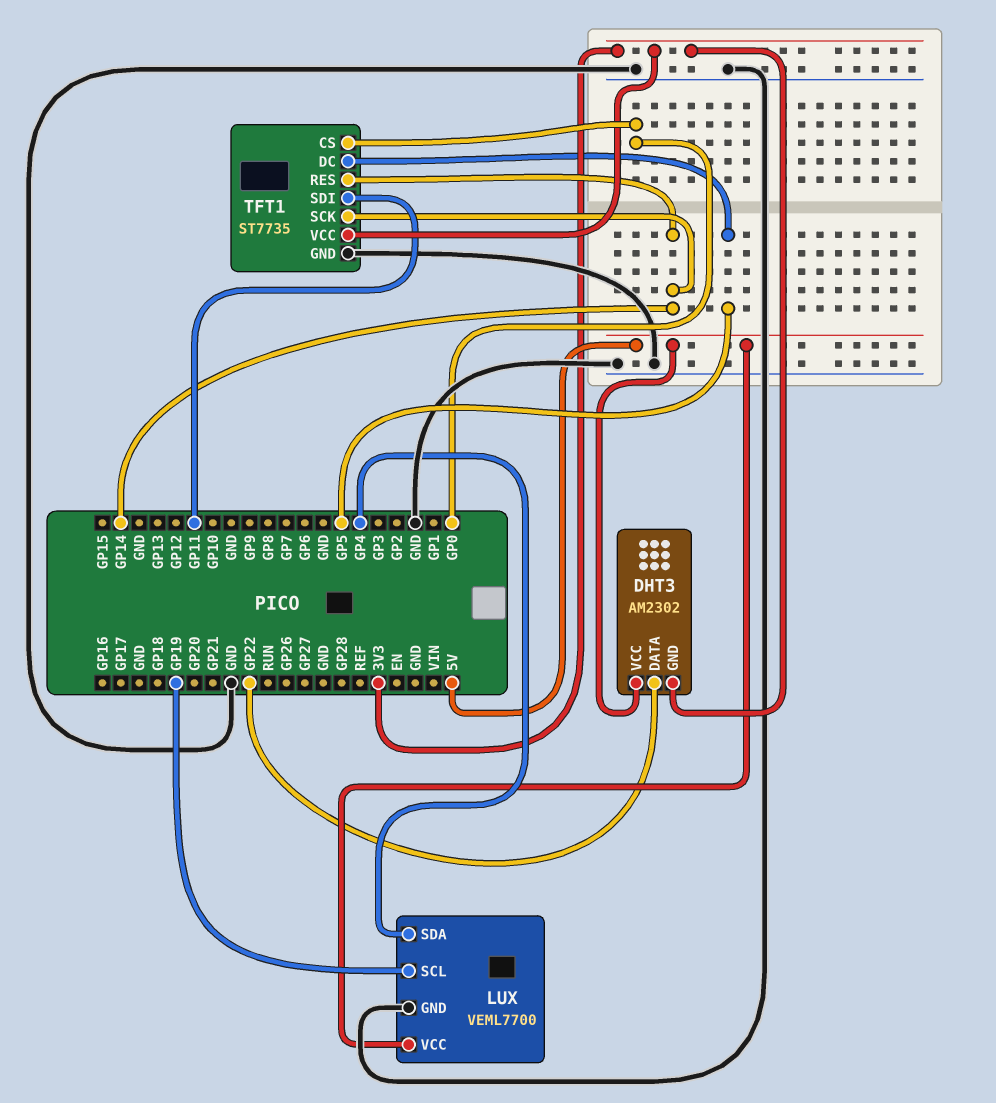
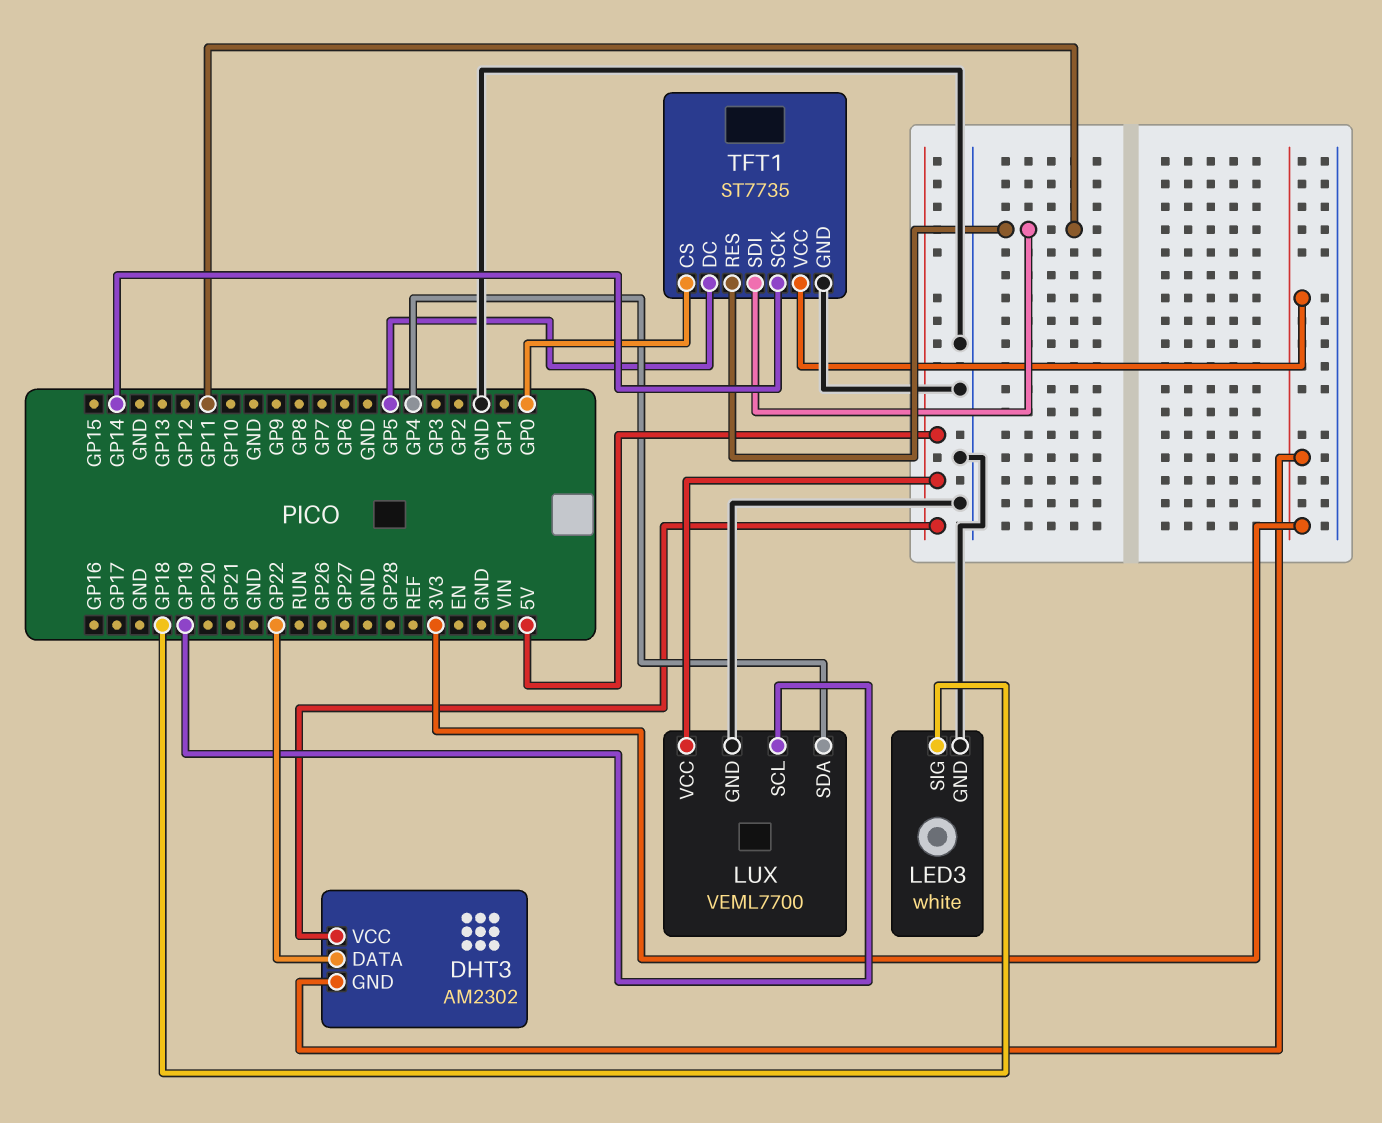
LED3: none -> white
LED3 pin GND: none -> GND
LED3 pin SIG: none -> GP18
TFT1 pin RES: GP14 -> GP11

